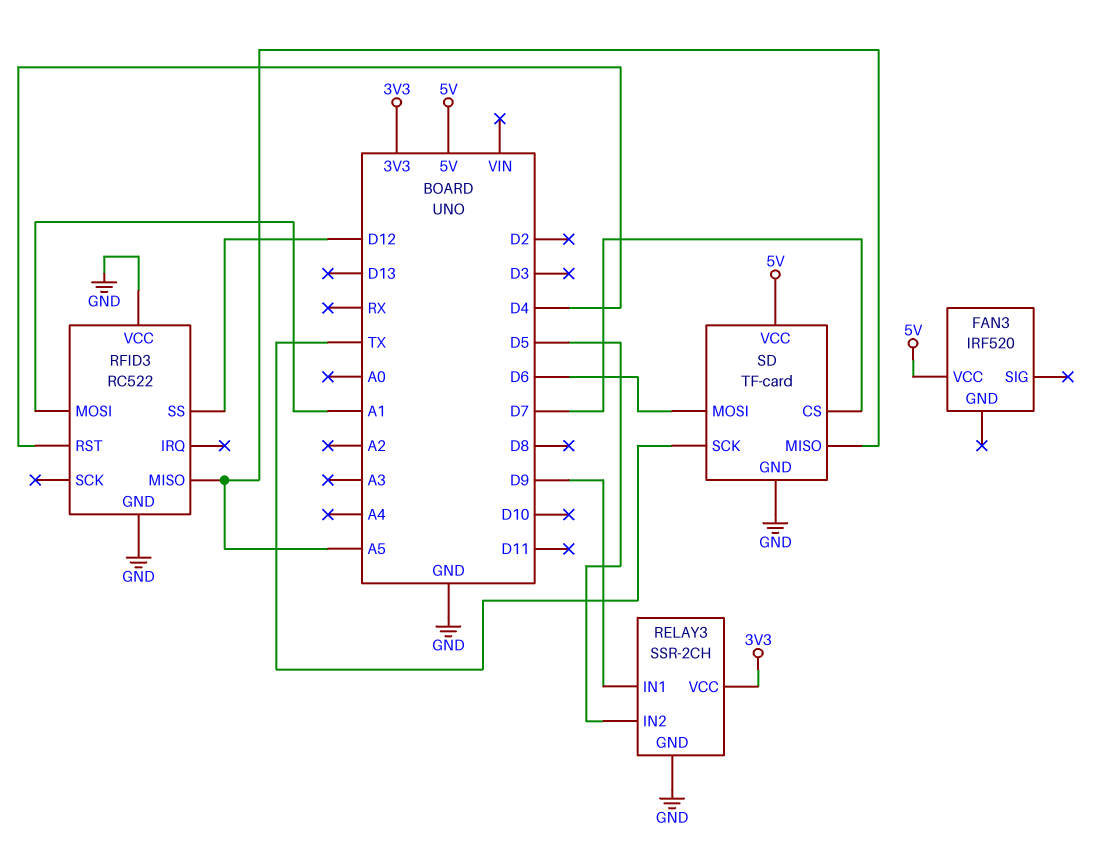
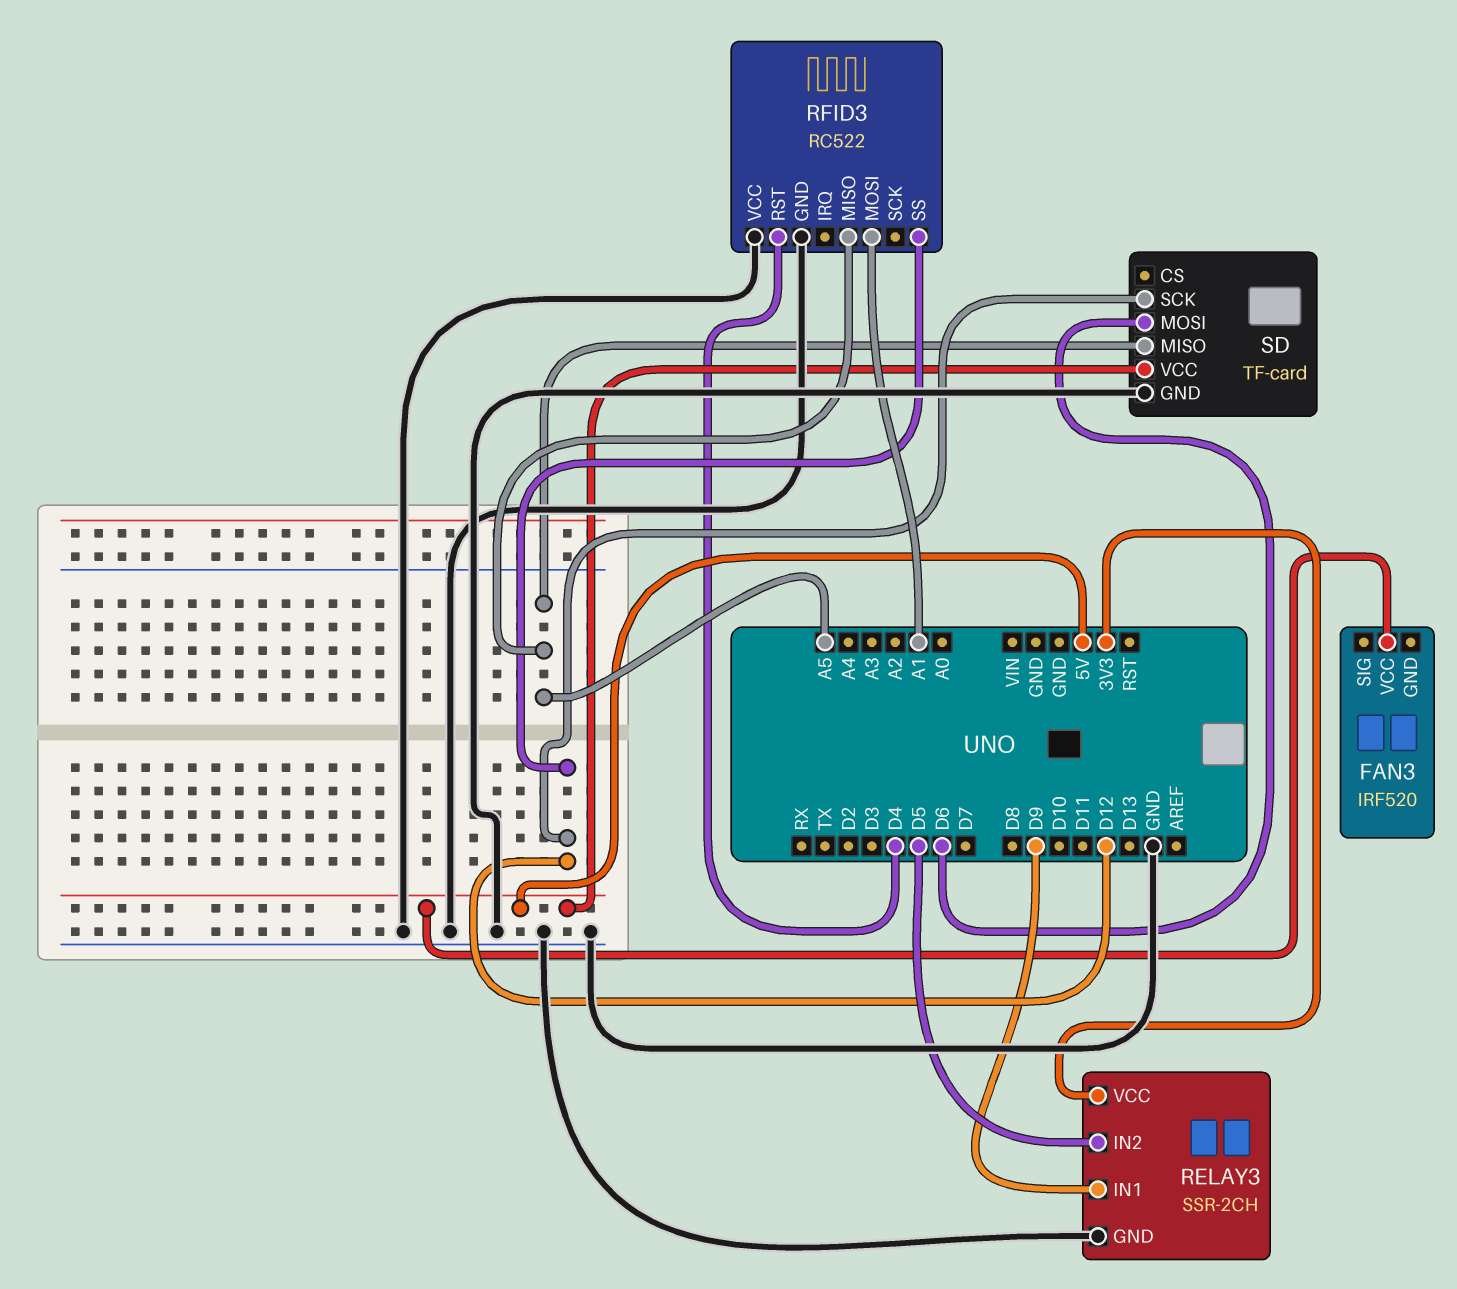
SD pin CS: D7 -> none
SD pin SCK: TX -> D12

